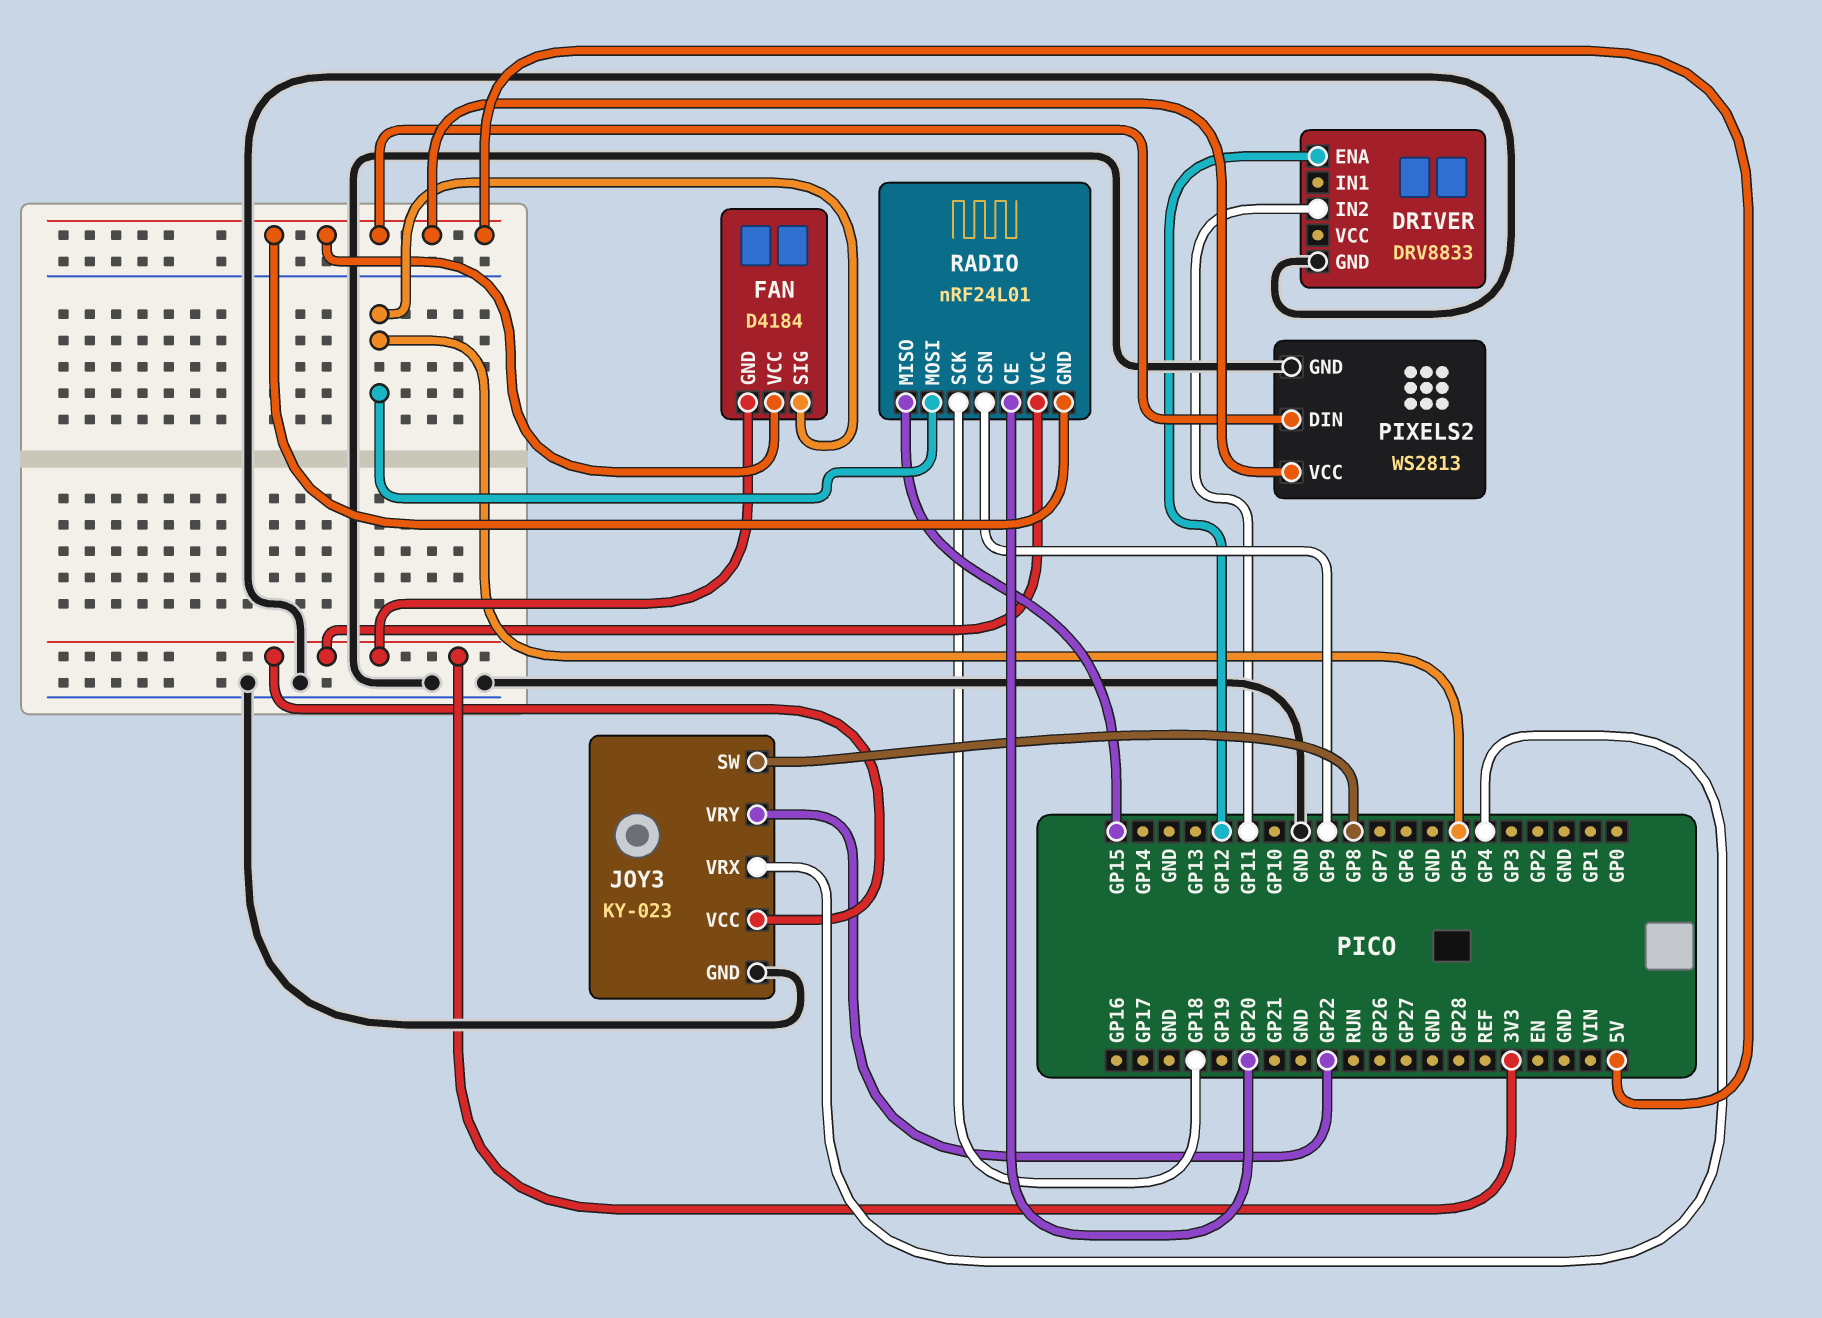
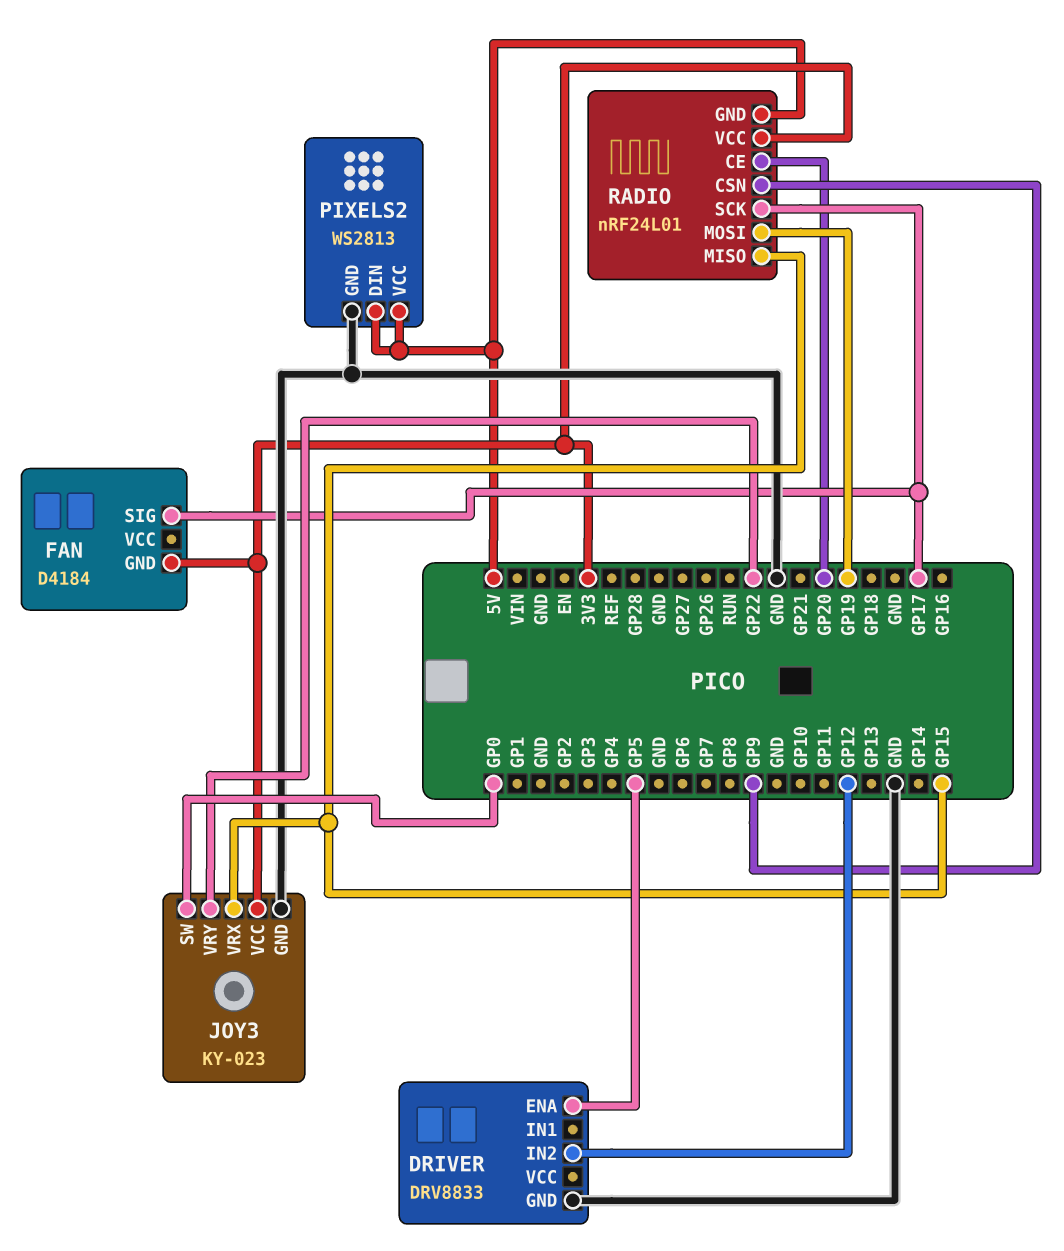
DRIVER pin ENA: GP12 -> GP5
DRIVER pin IN2: GP11 -> GP12
FAN pin SIG: GP5 -> GP17
FAN pin VCC: 5V -> none
JOY3 pin SW: GP8 -> GP0
JOY3 pin VRX: GP4 -> GP15
RADIO pin MOSI: GP5 -> GP19
RADIO pin SCK: GP18 -> GP17

